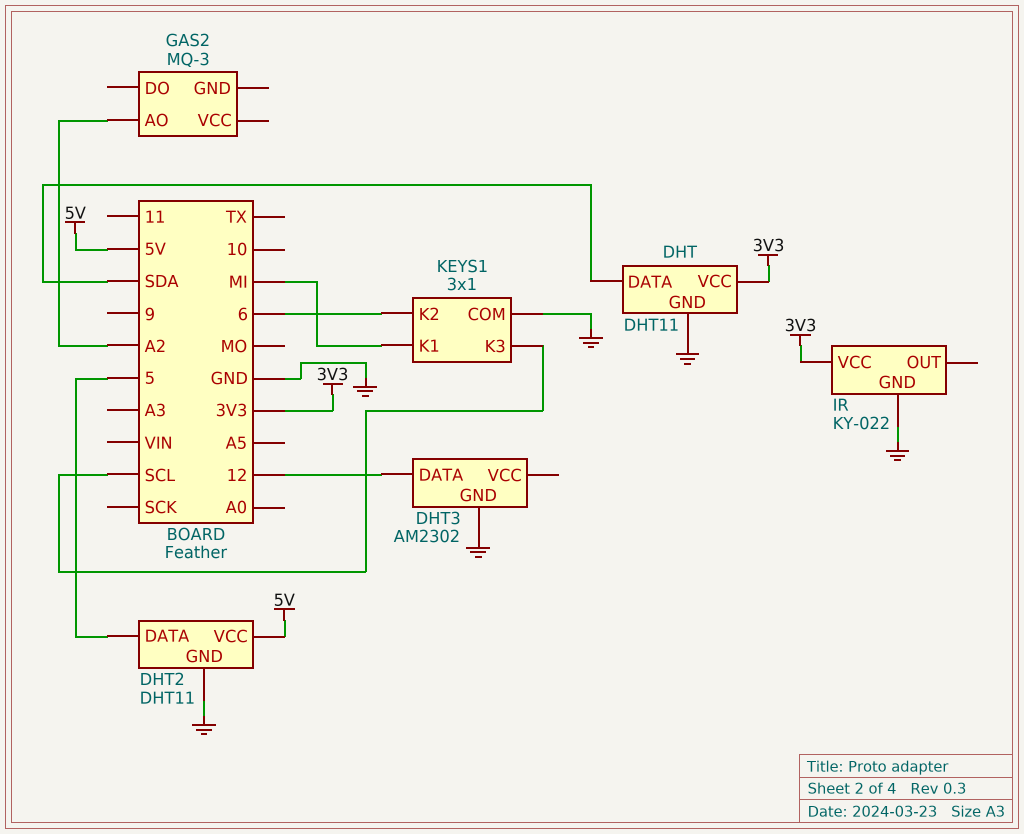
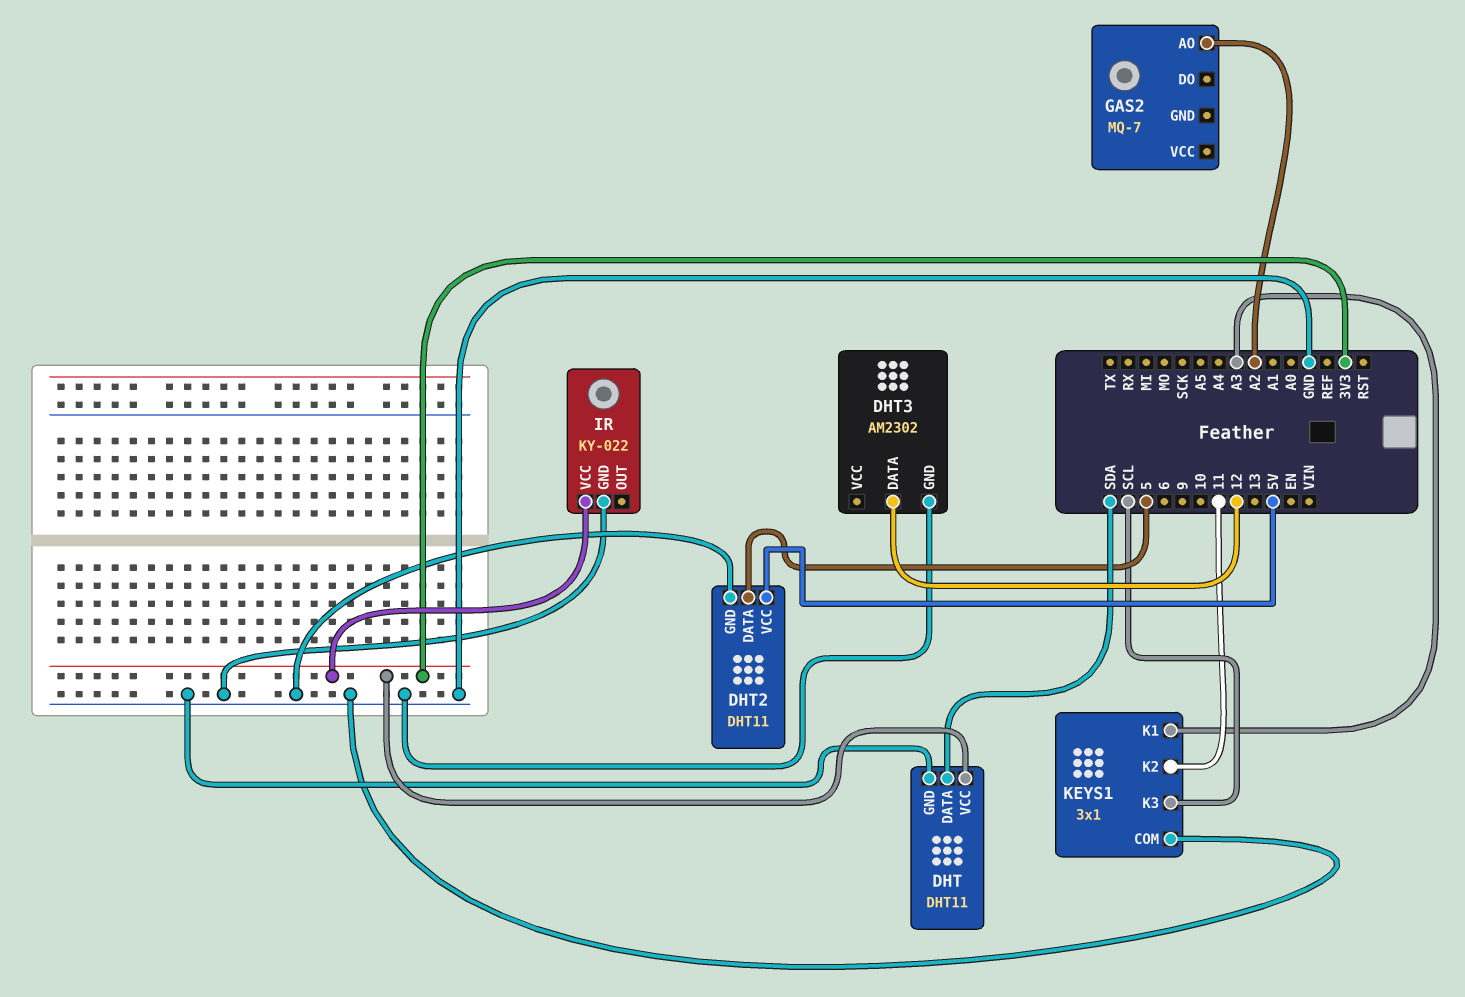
GAS2: MQ-3 -> MQ-7
KEYS1 pin K1: MI -> A3
KEYS1 pin K2: 6 -> 11

